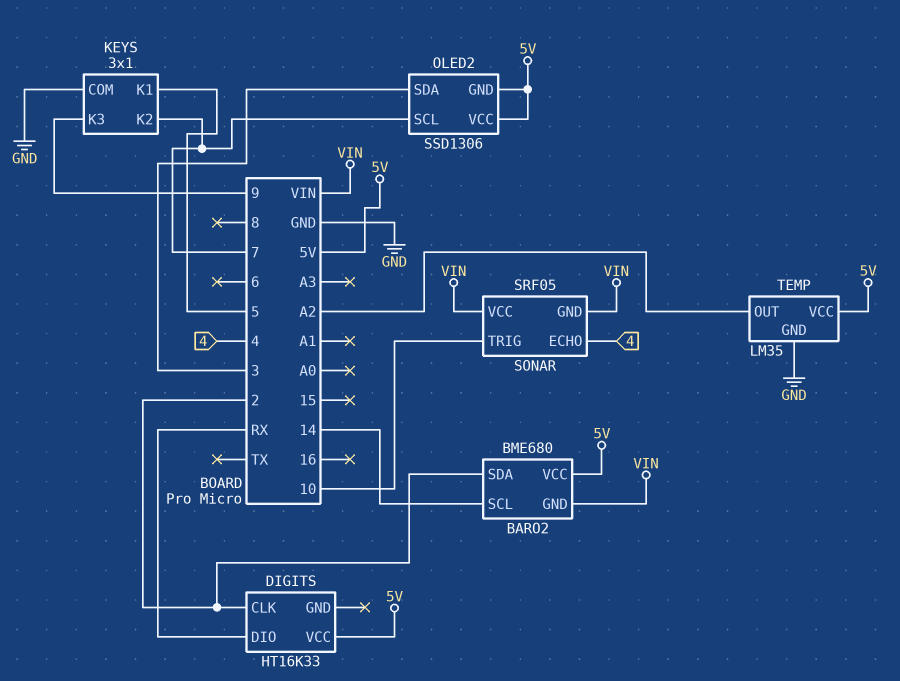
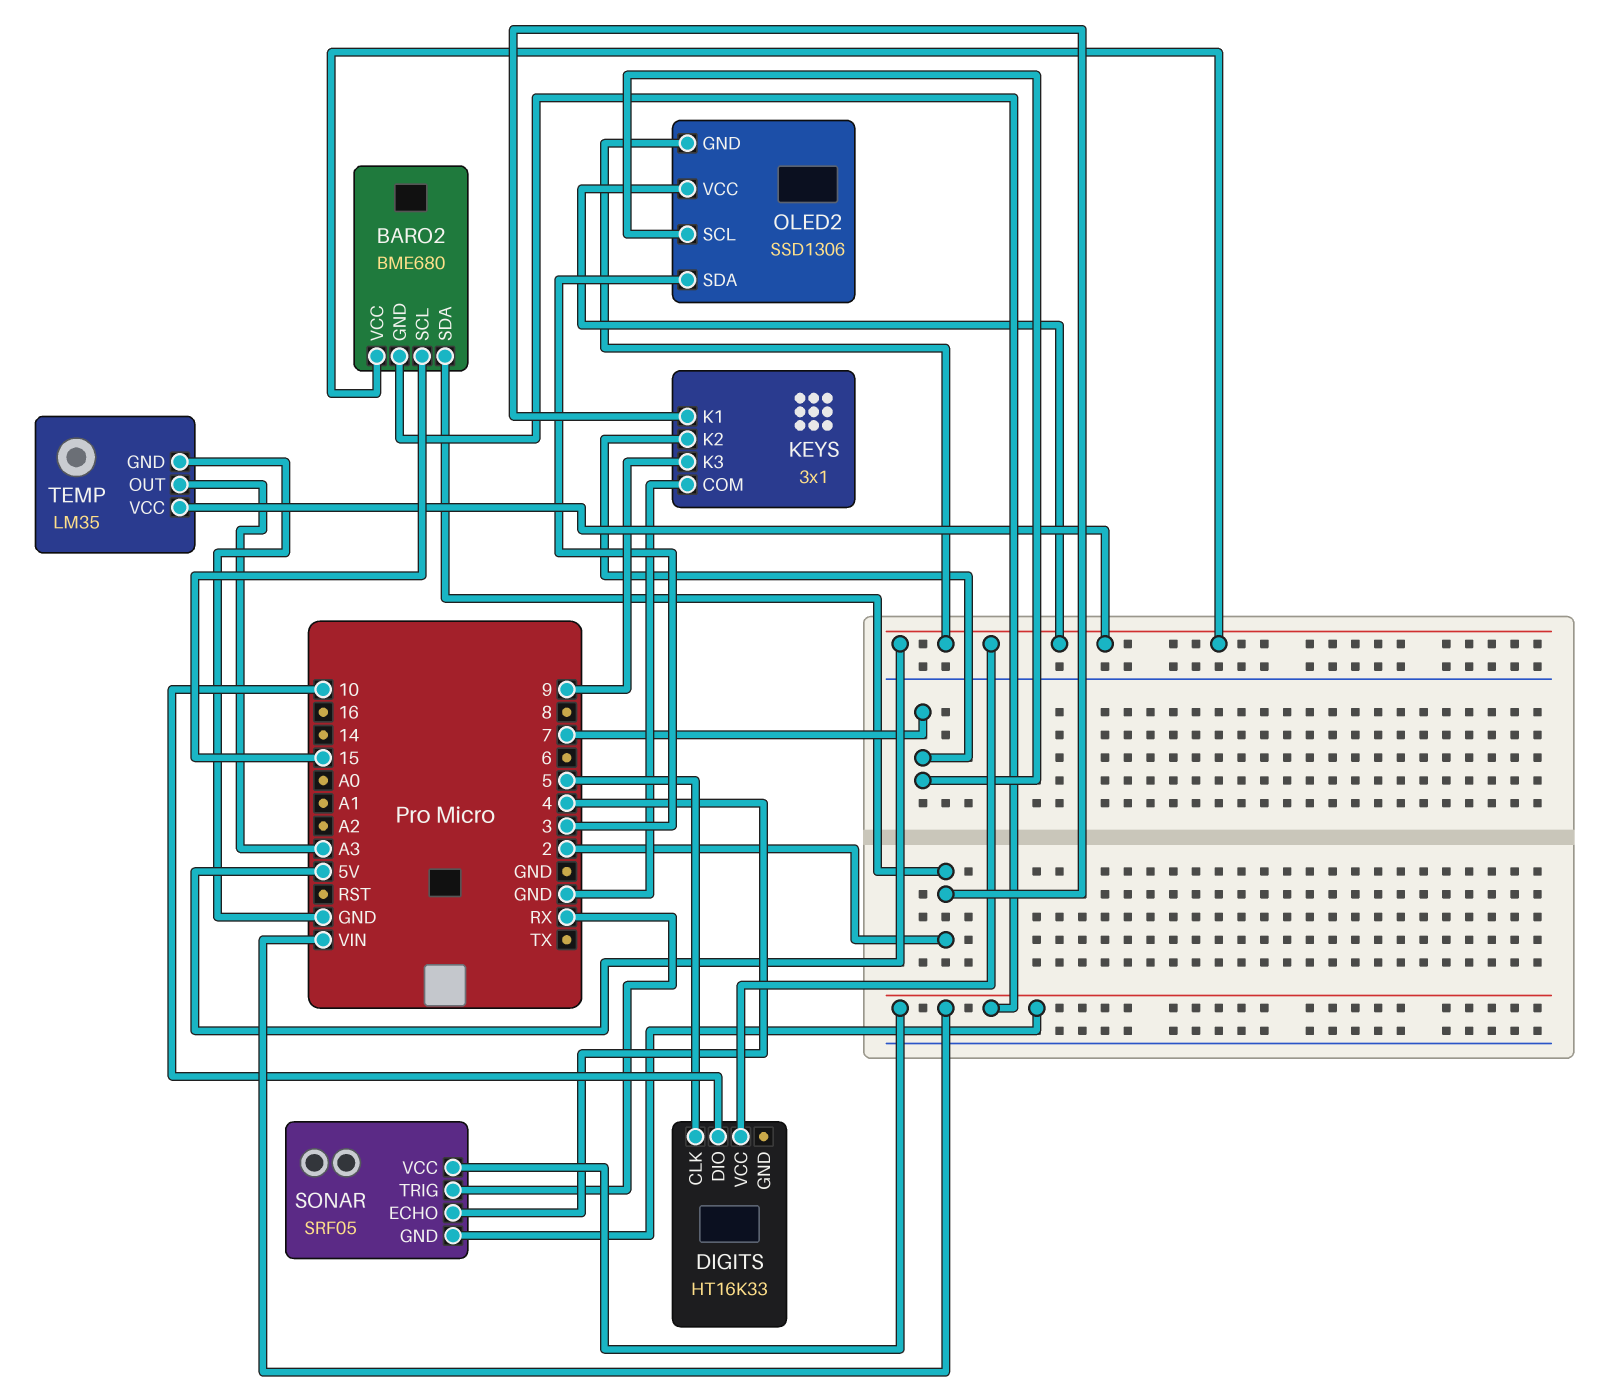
BARO2 pin SCL: 14 -> 15
DIGITS pin CLK: 2 -> 5
DIGITS pin DIO: RX -> 10
KEYS pin K1: 5 -> 2
SONAR pin TRIG: 10 -> RX
TEMP pin OUT: A2 -> A3

